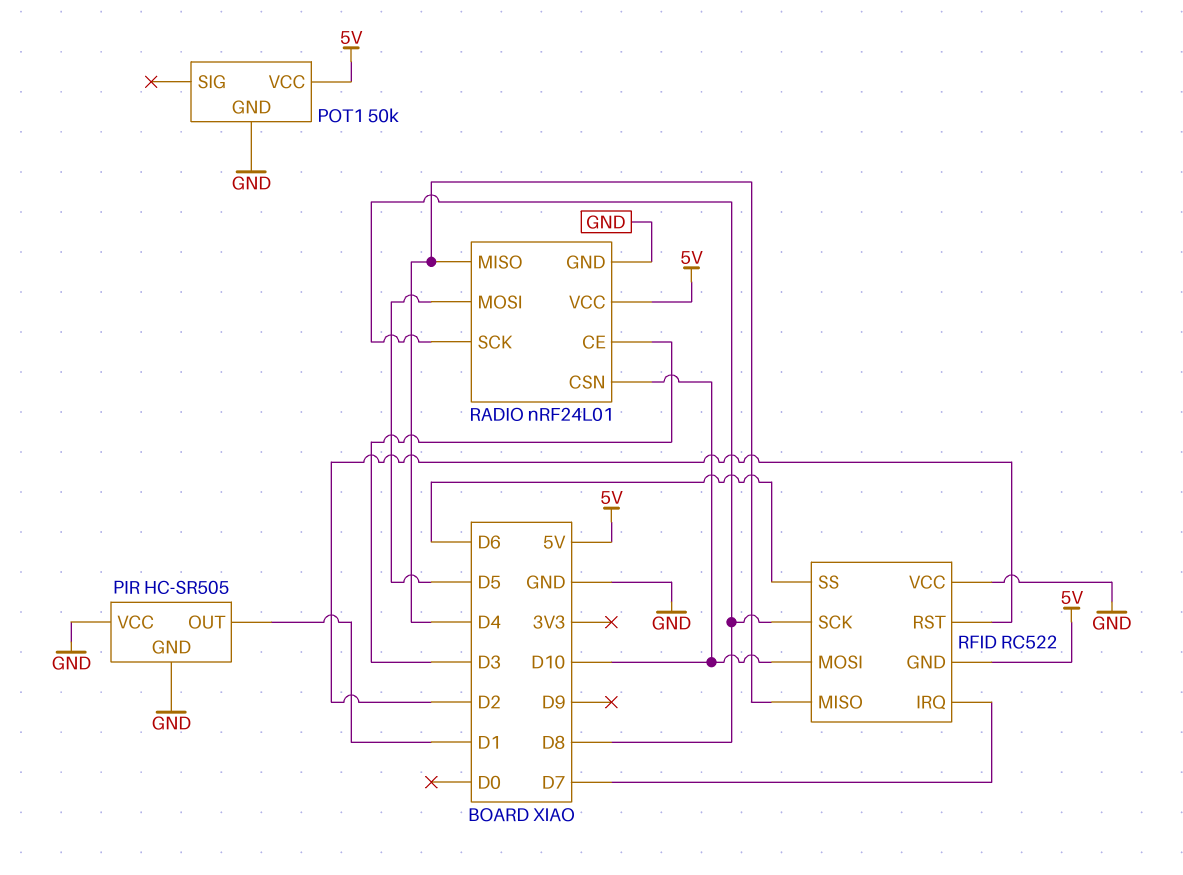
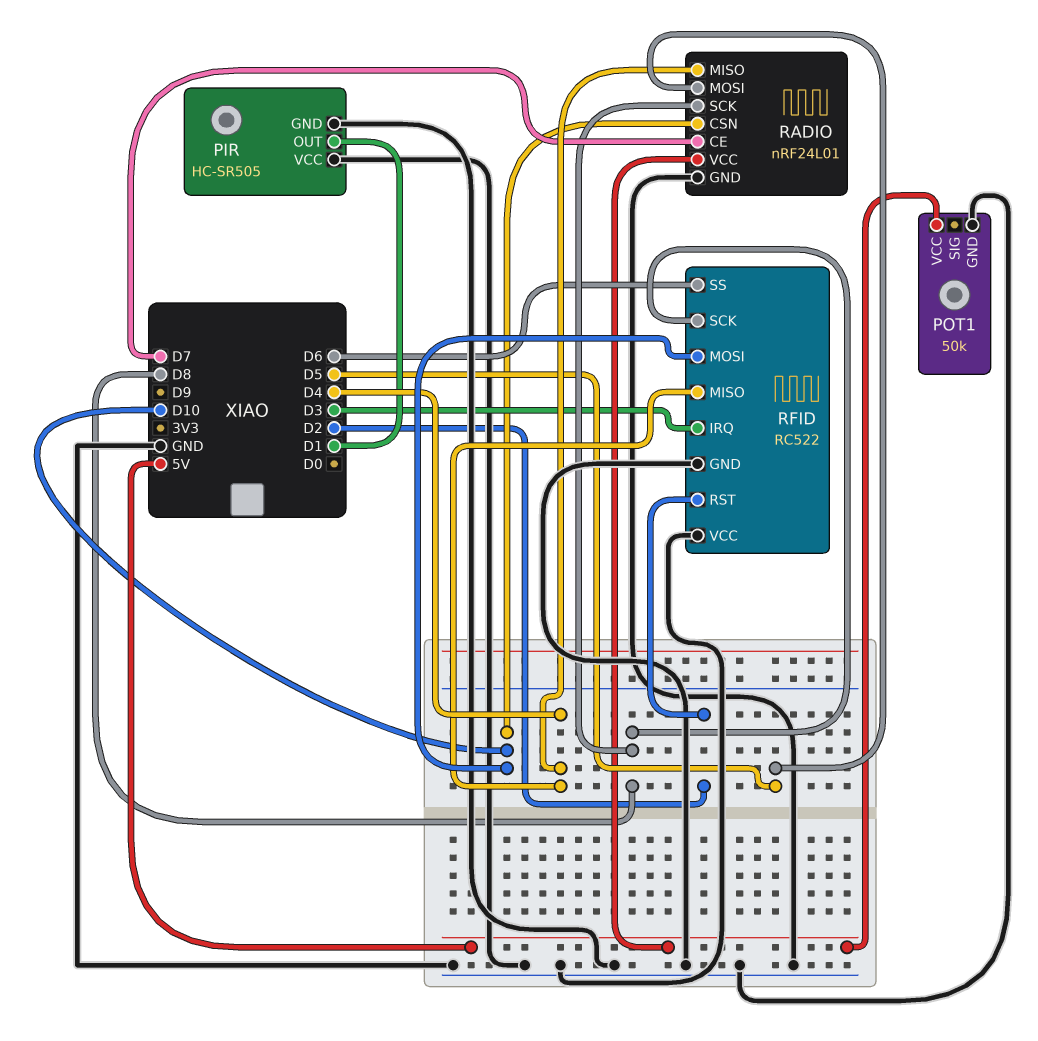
RADIO pin CE: D3 -> D7
RFID pin GND: 5V -> GND
RFID pin IRQ: D7 -> D3

